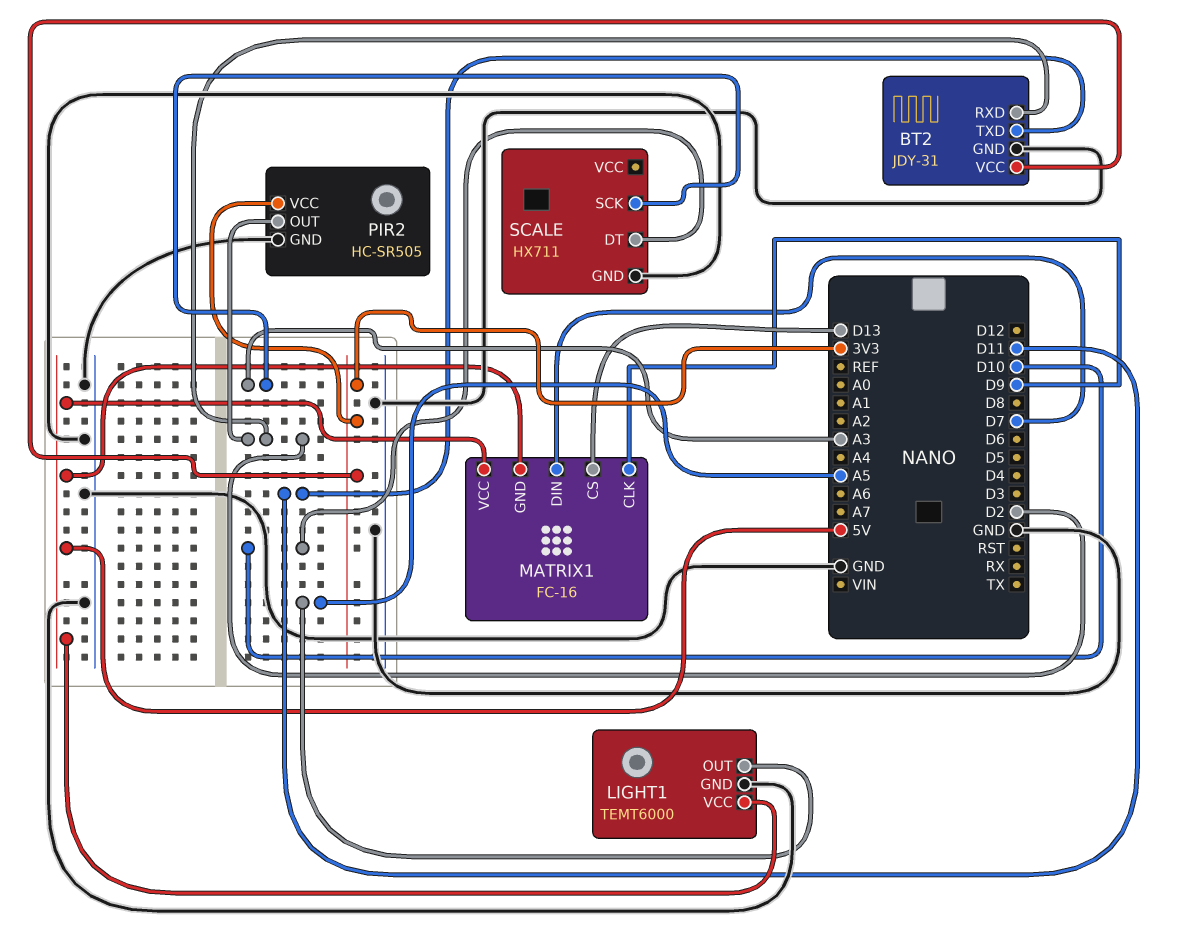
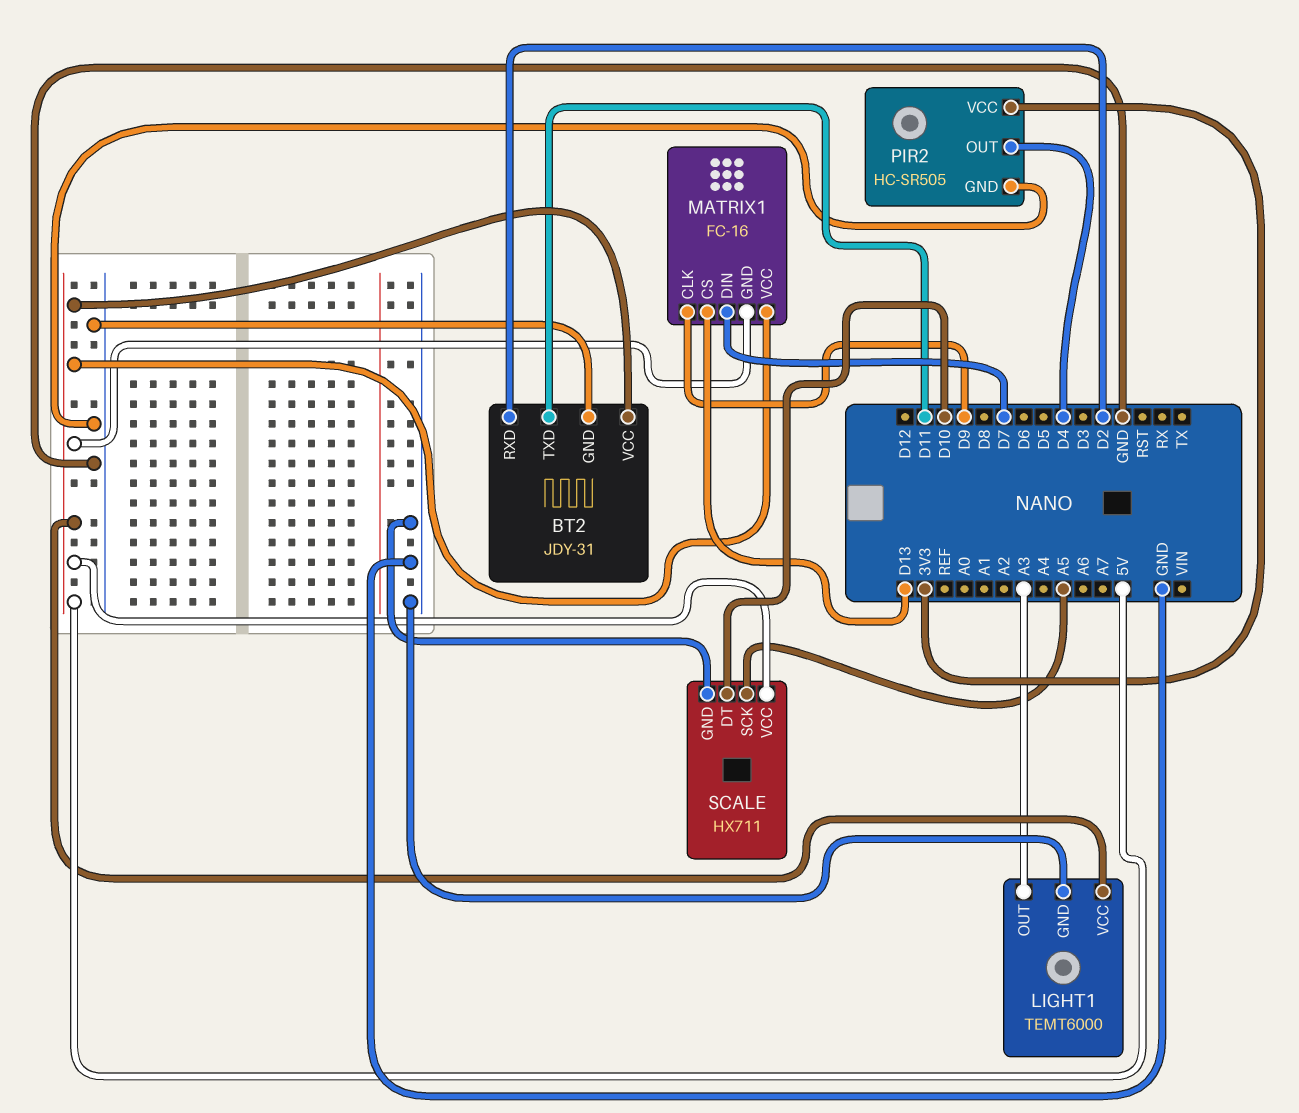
BT2 pin VCC: 3V3 -> 5V
LIGHT1 pin OUT: A5 -> A3
PIR2 pin OUT: D2 -> D4
SCALE pin SCK: A3 -> A5
SCALE pin VCC: none -> 5V

